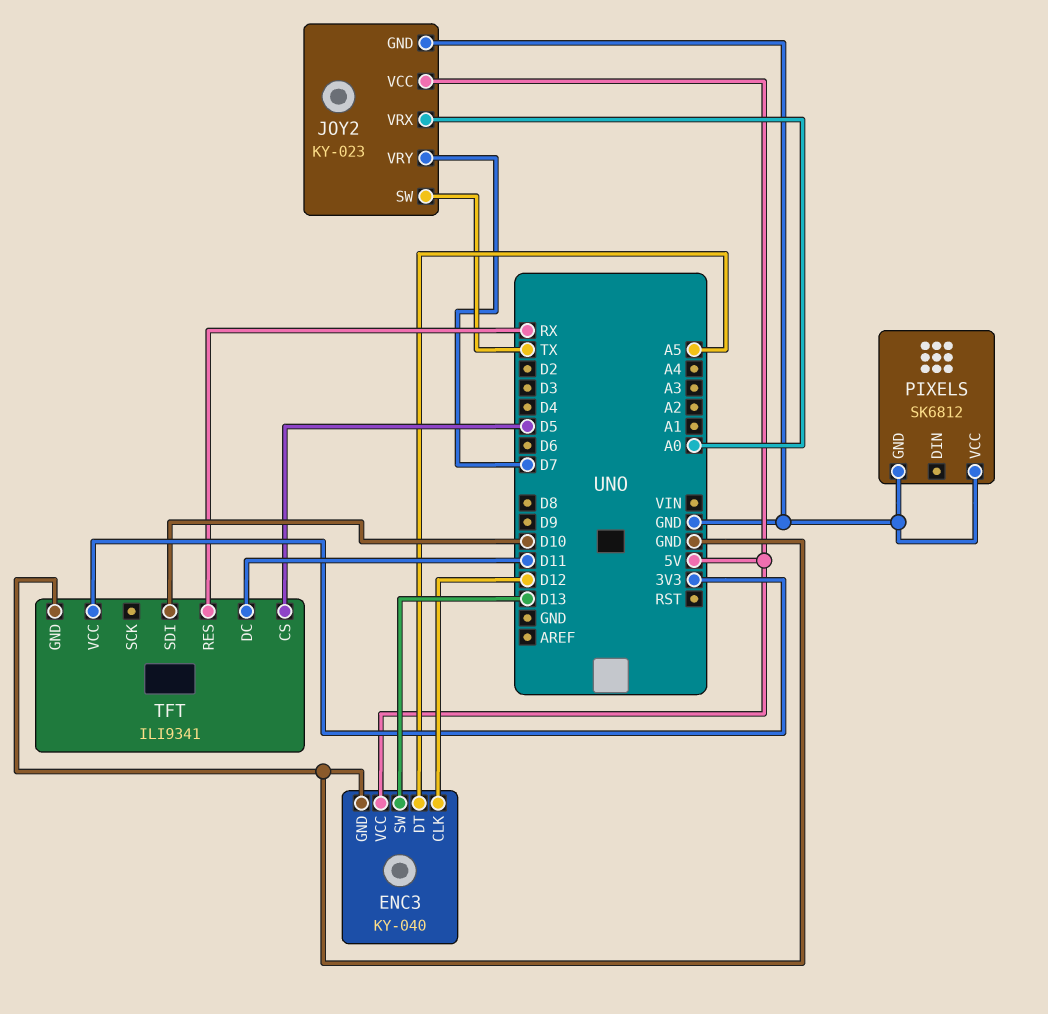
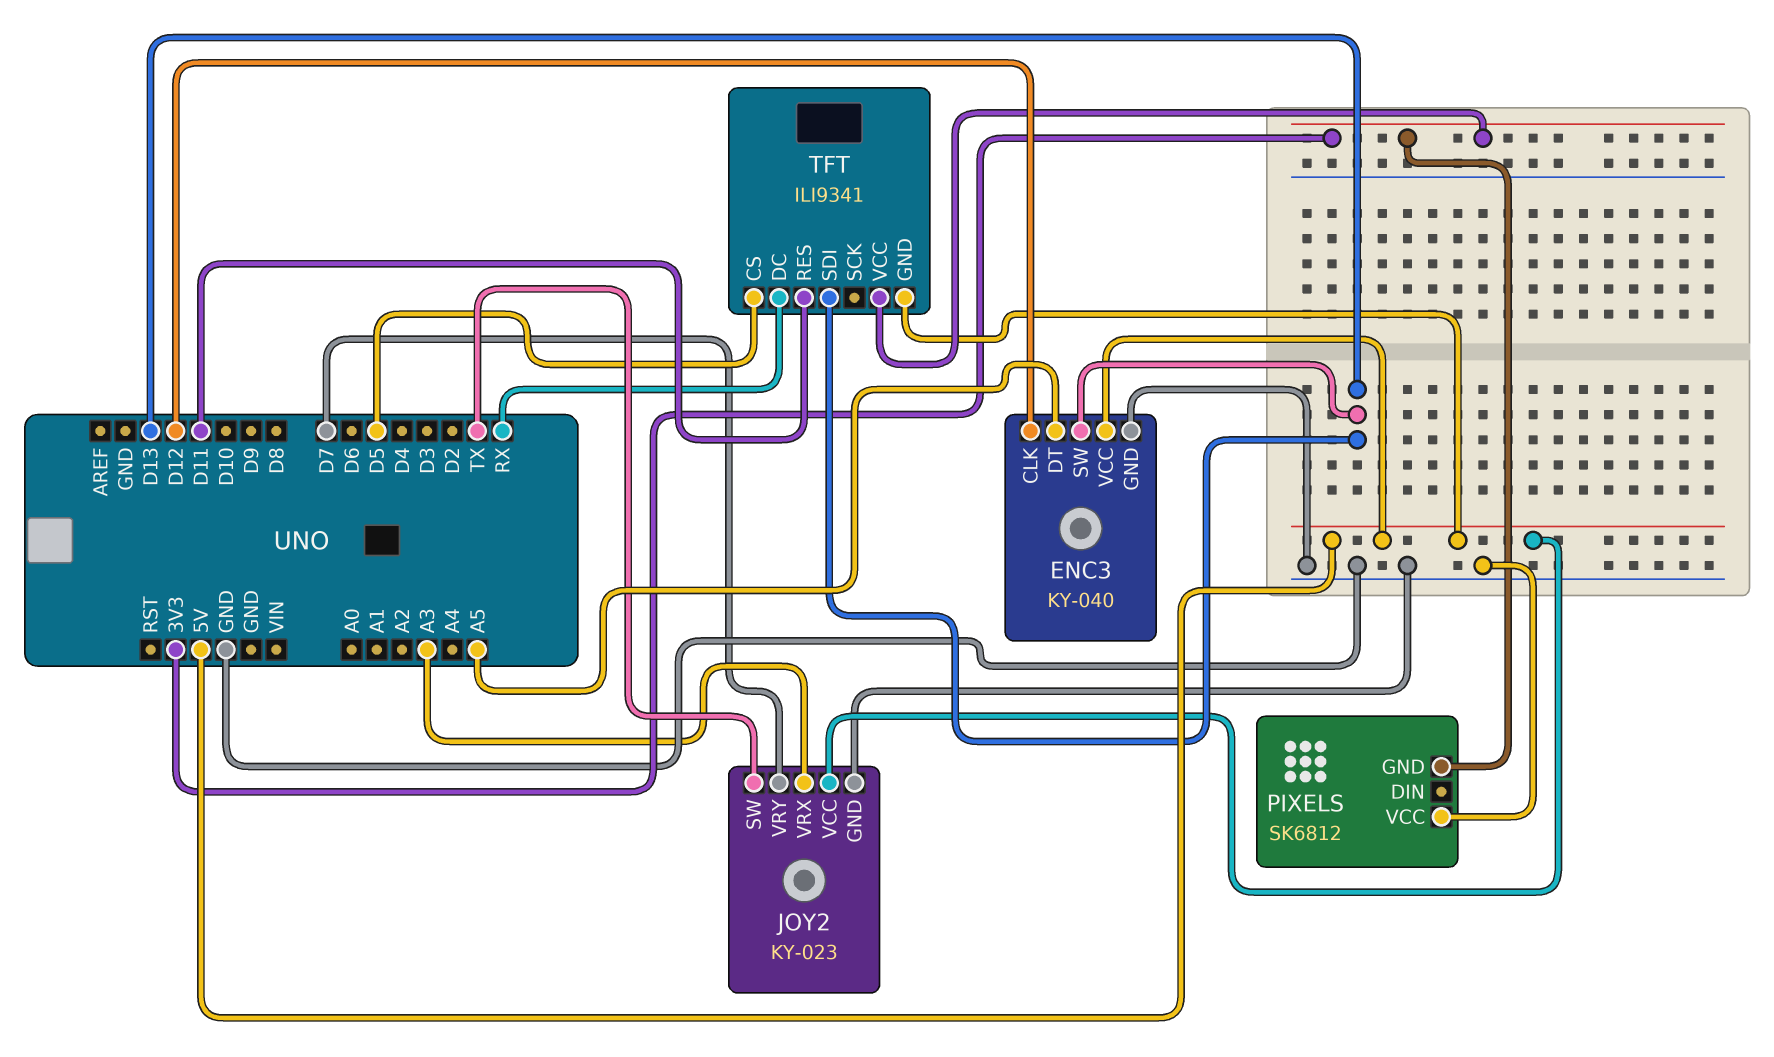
JOY2 pin VRX: A0 -> A3
PIXELS pin GND: GND -> 3V3
TFT pin DC: D11 -> RX
TFT pin GND: GND -> 5V
TFT pin RES: RX -> D11
TFT pin SDI: D10 -> D13

